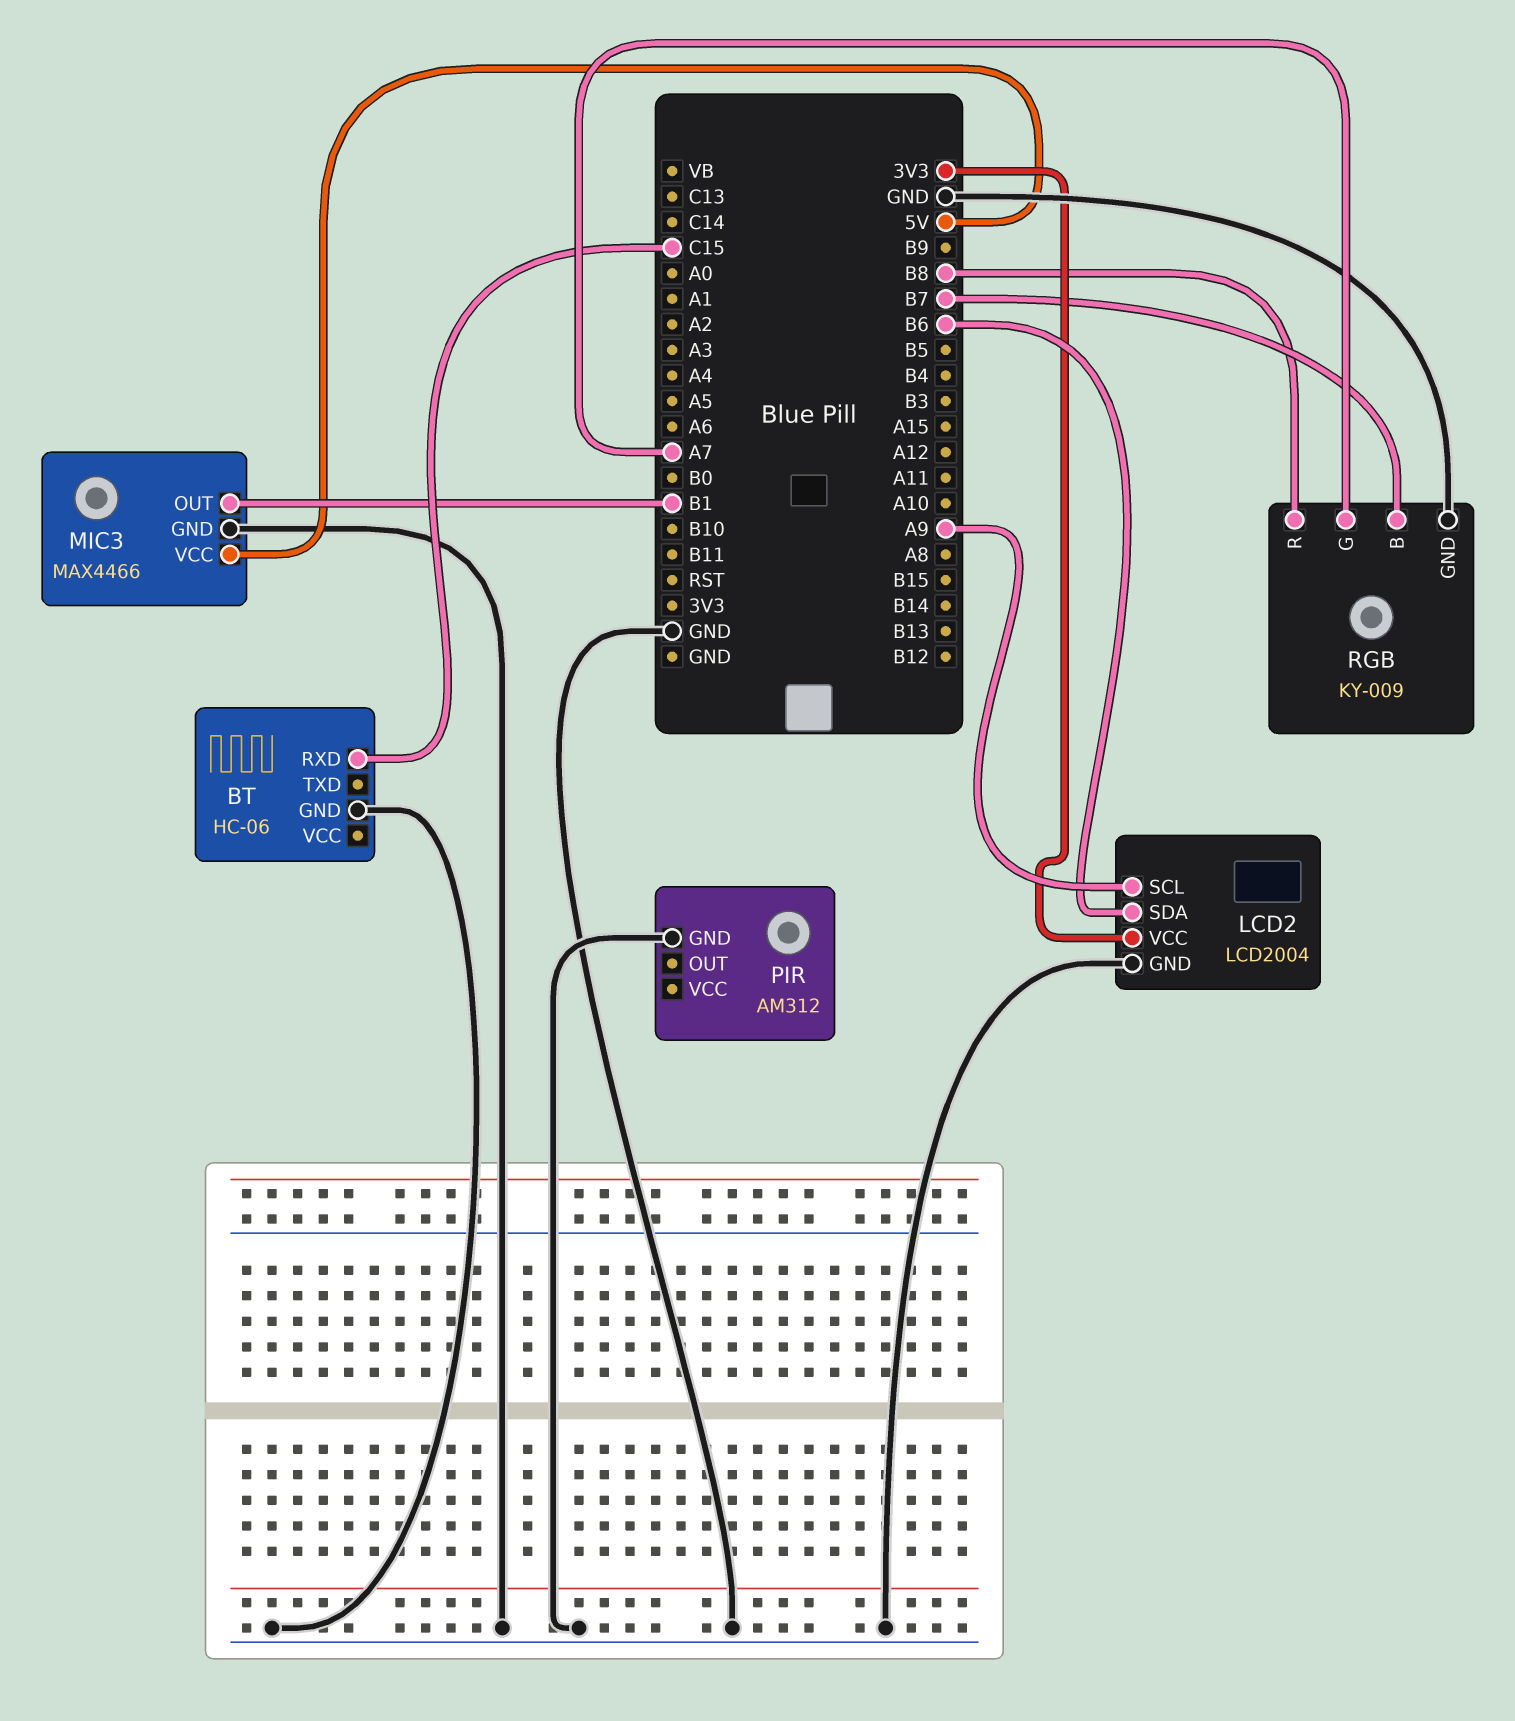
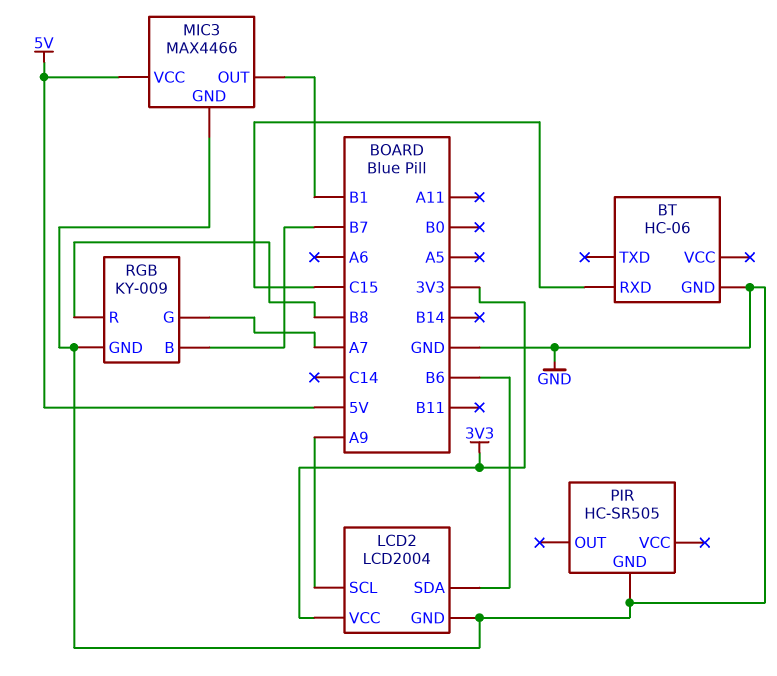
PIR: AM312 -> HC-SR505

